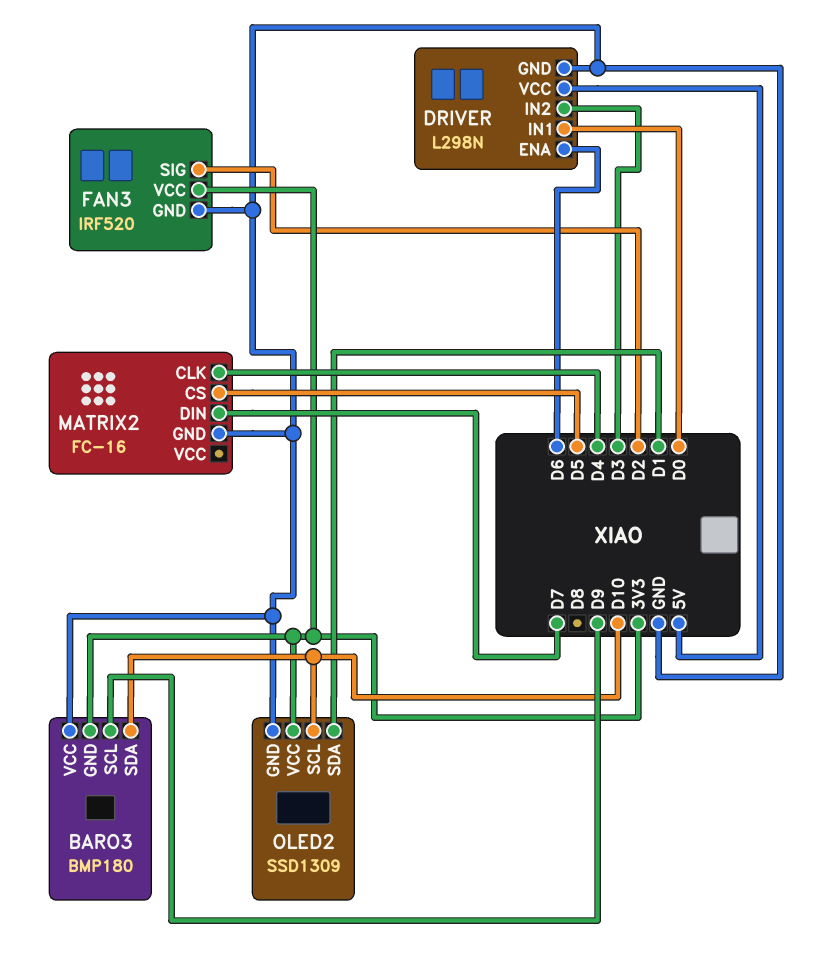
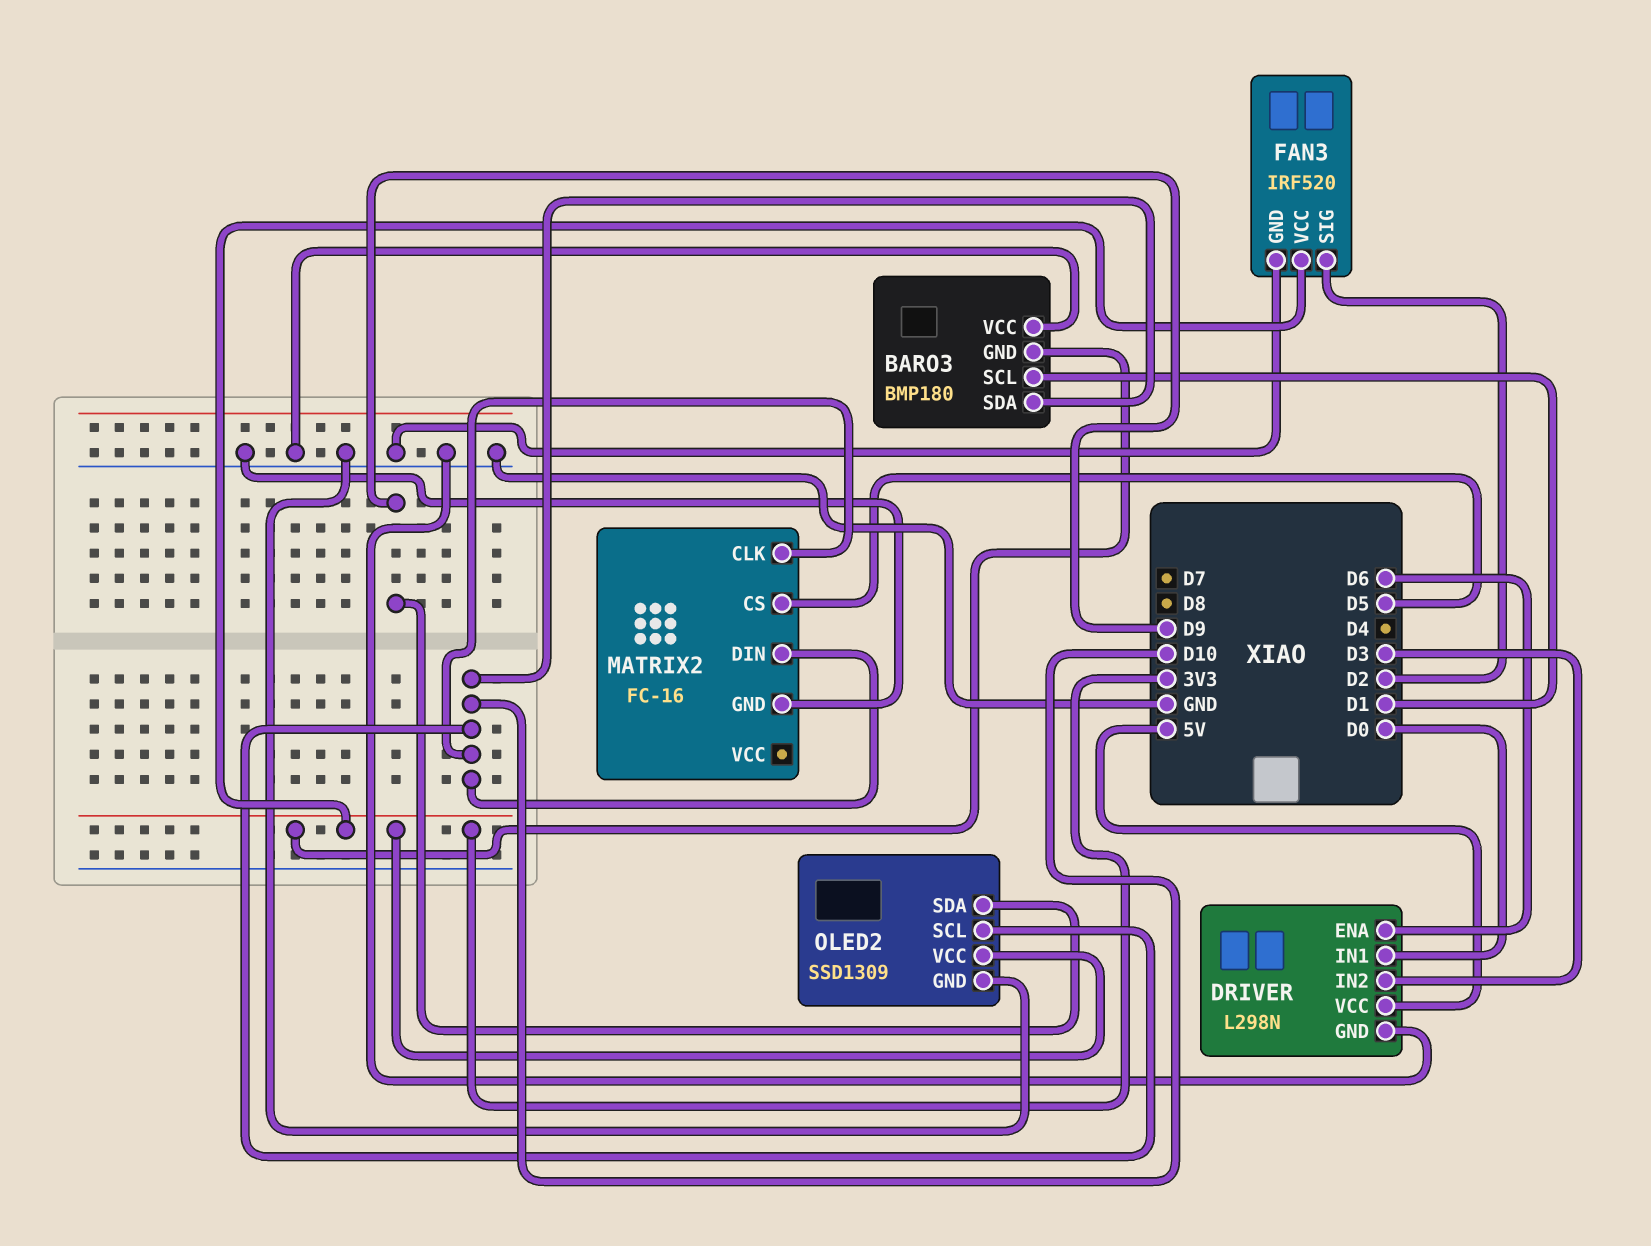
BARO3 pin SCL: D9 -> D1
MATRIX2 pin CLK: D4 -> D10
MATRIX2 pin DIN: D7 -> D10
OLED2 pin SDA: D1 -> D9

